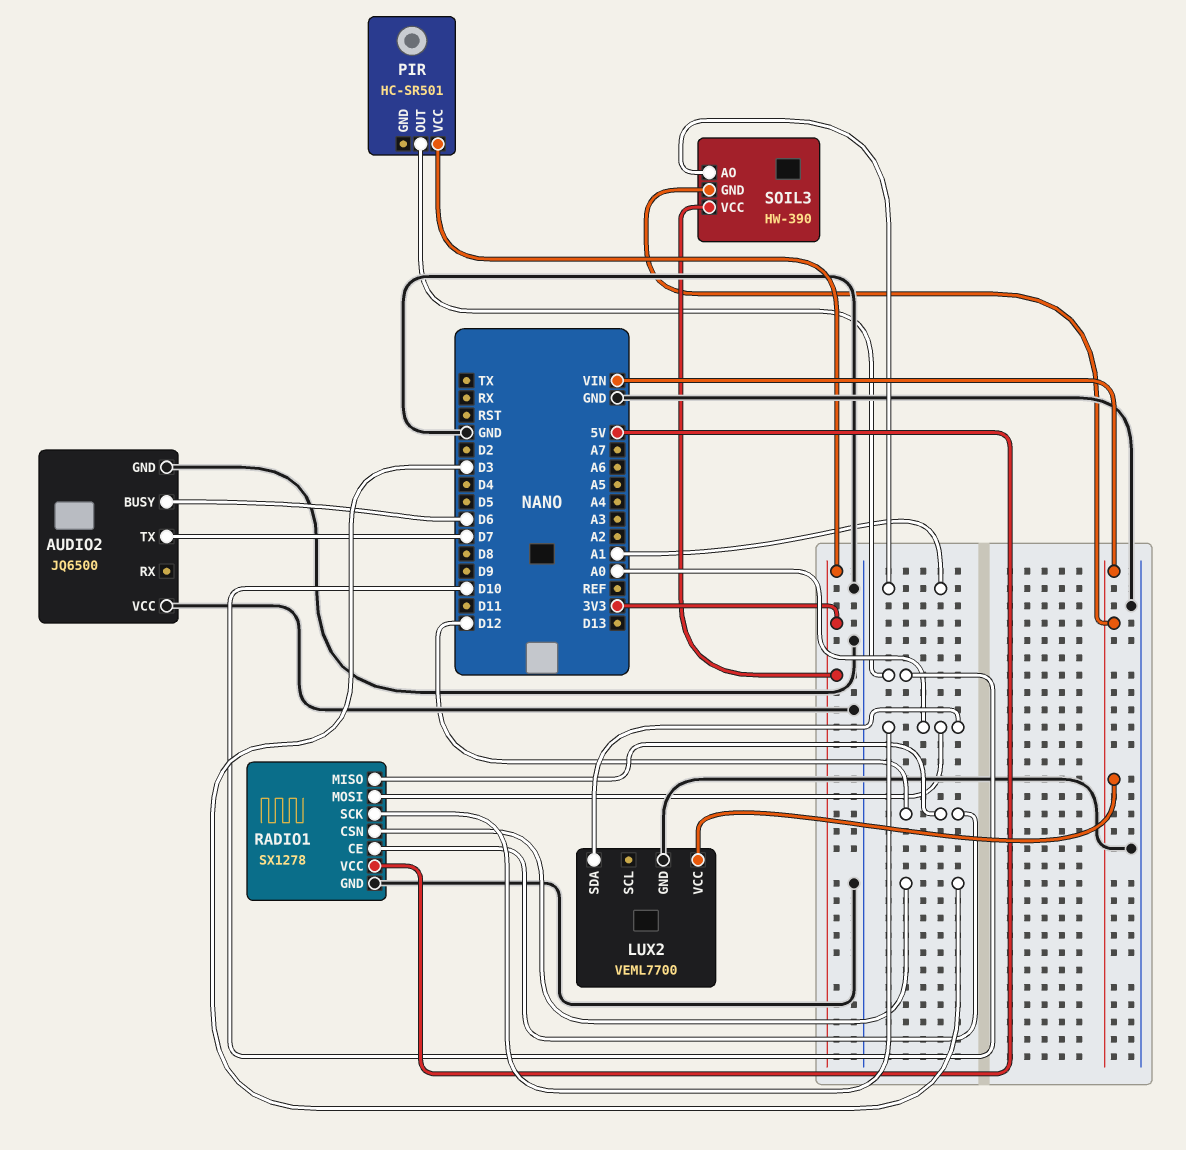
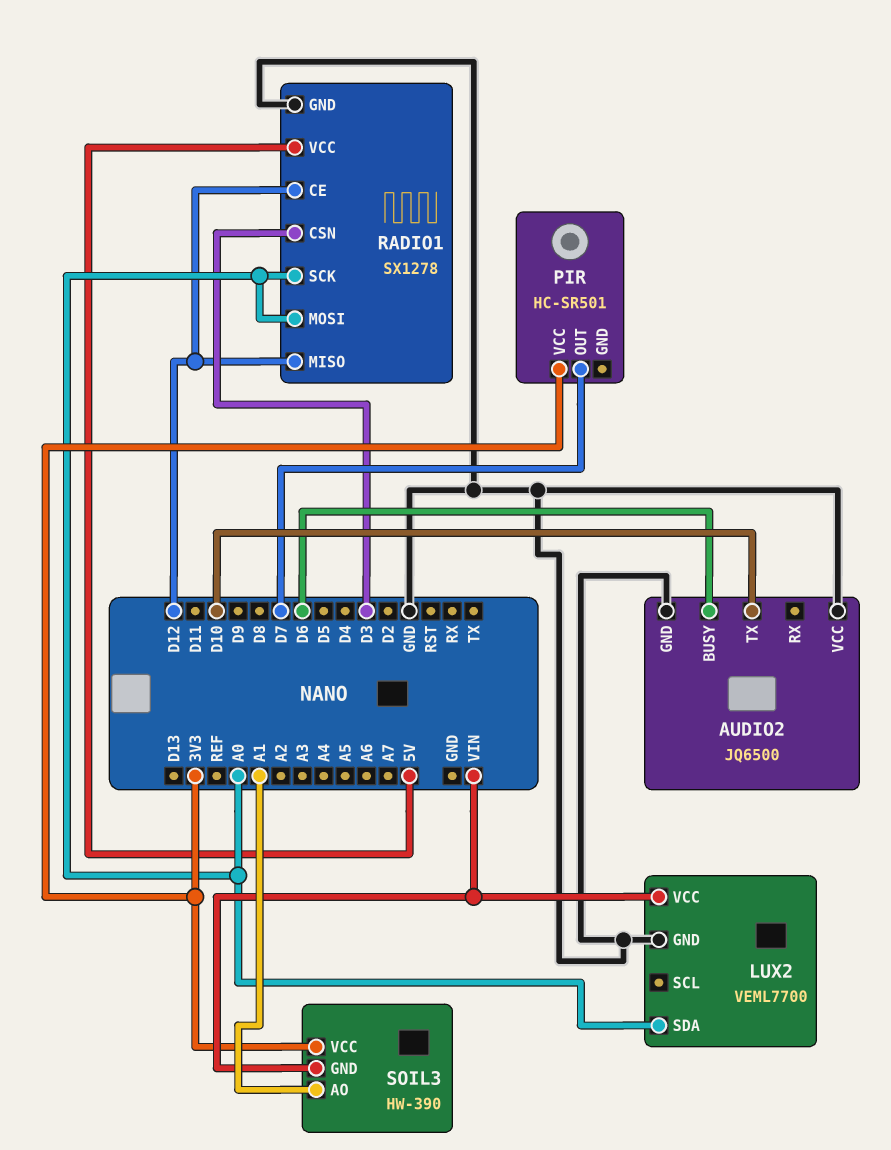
AUDIO2 pin TX: D7 -> D10
PIR pin OUT: D10 -> D7

